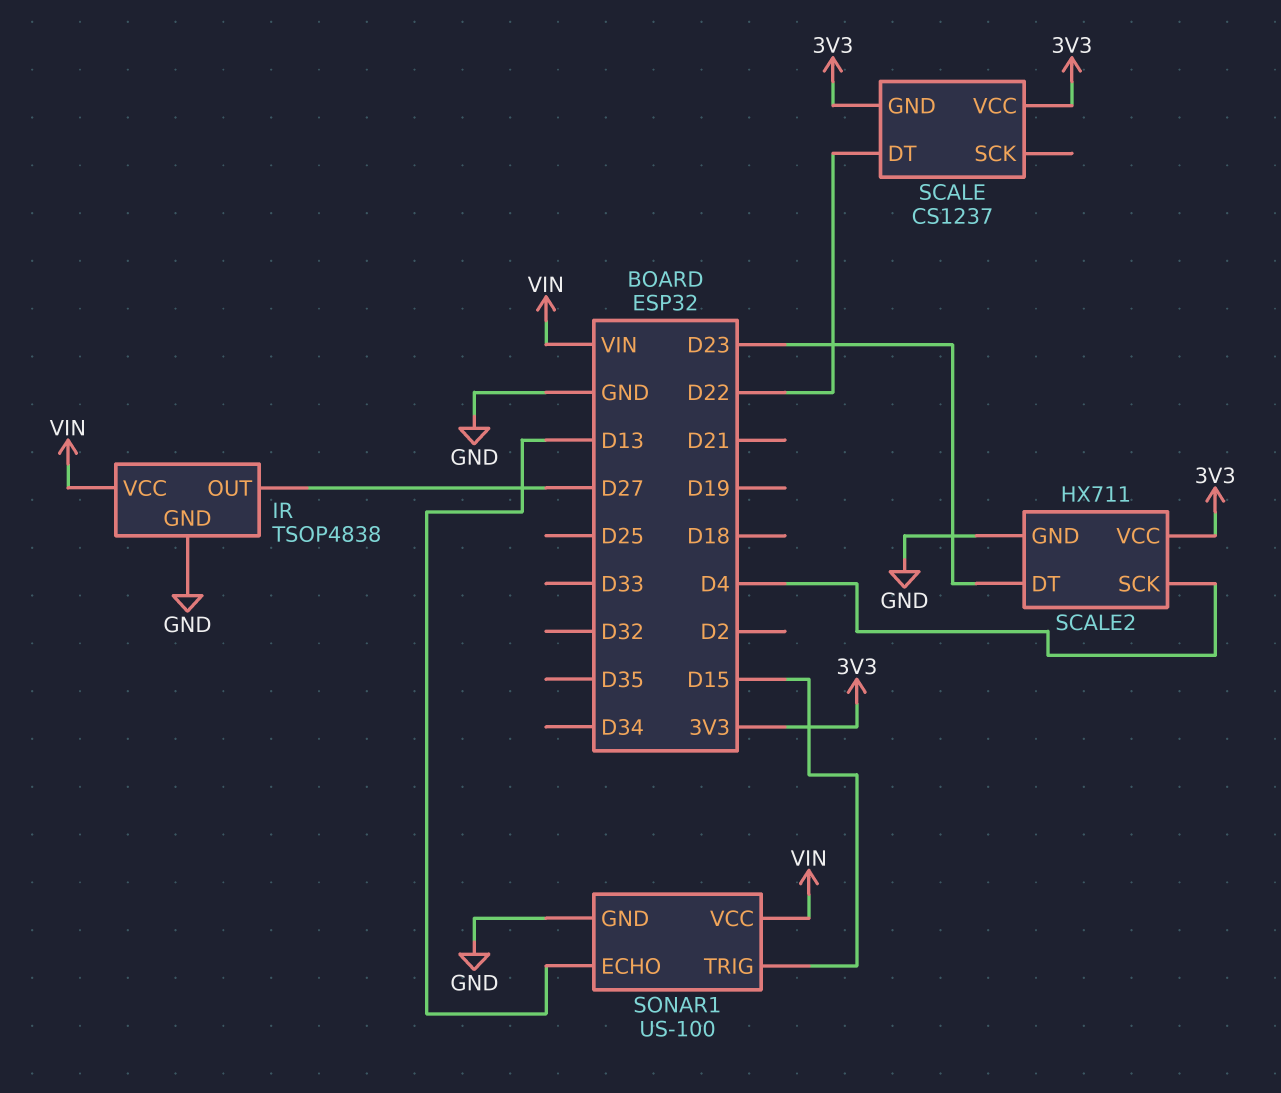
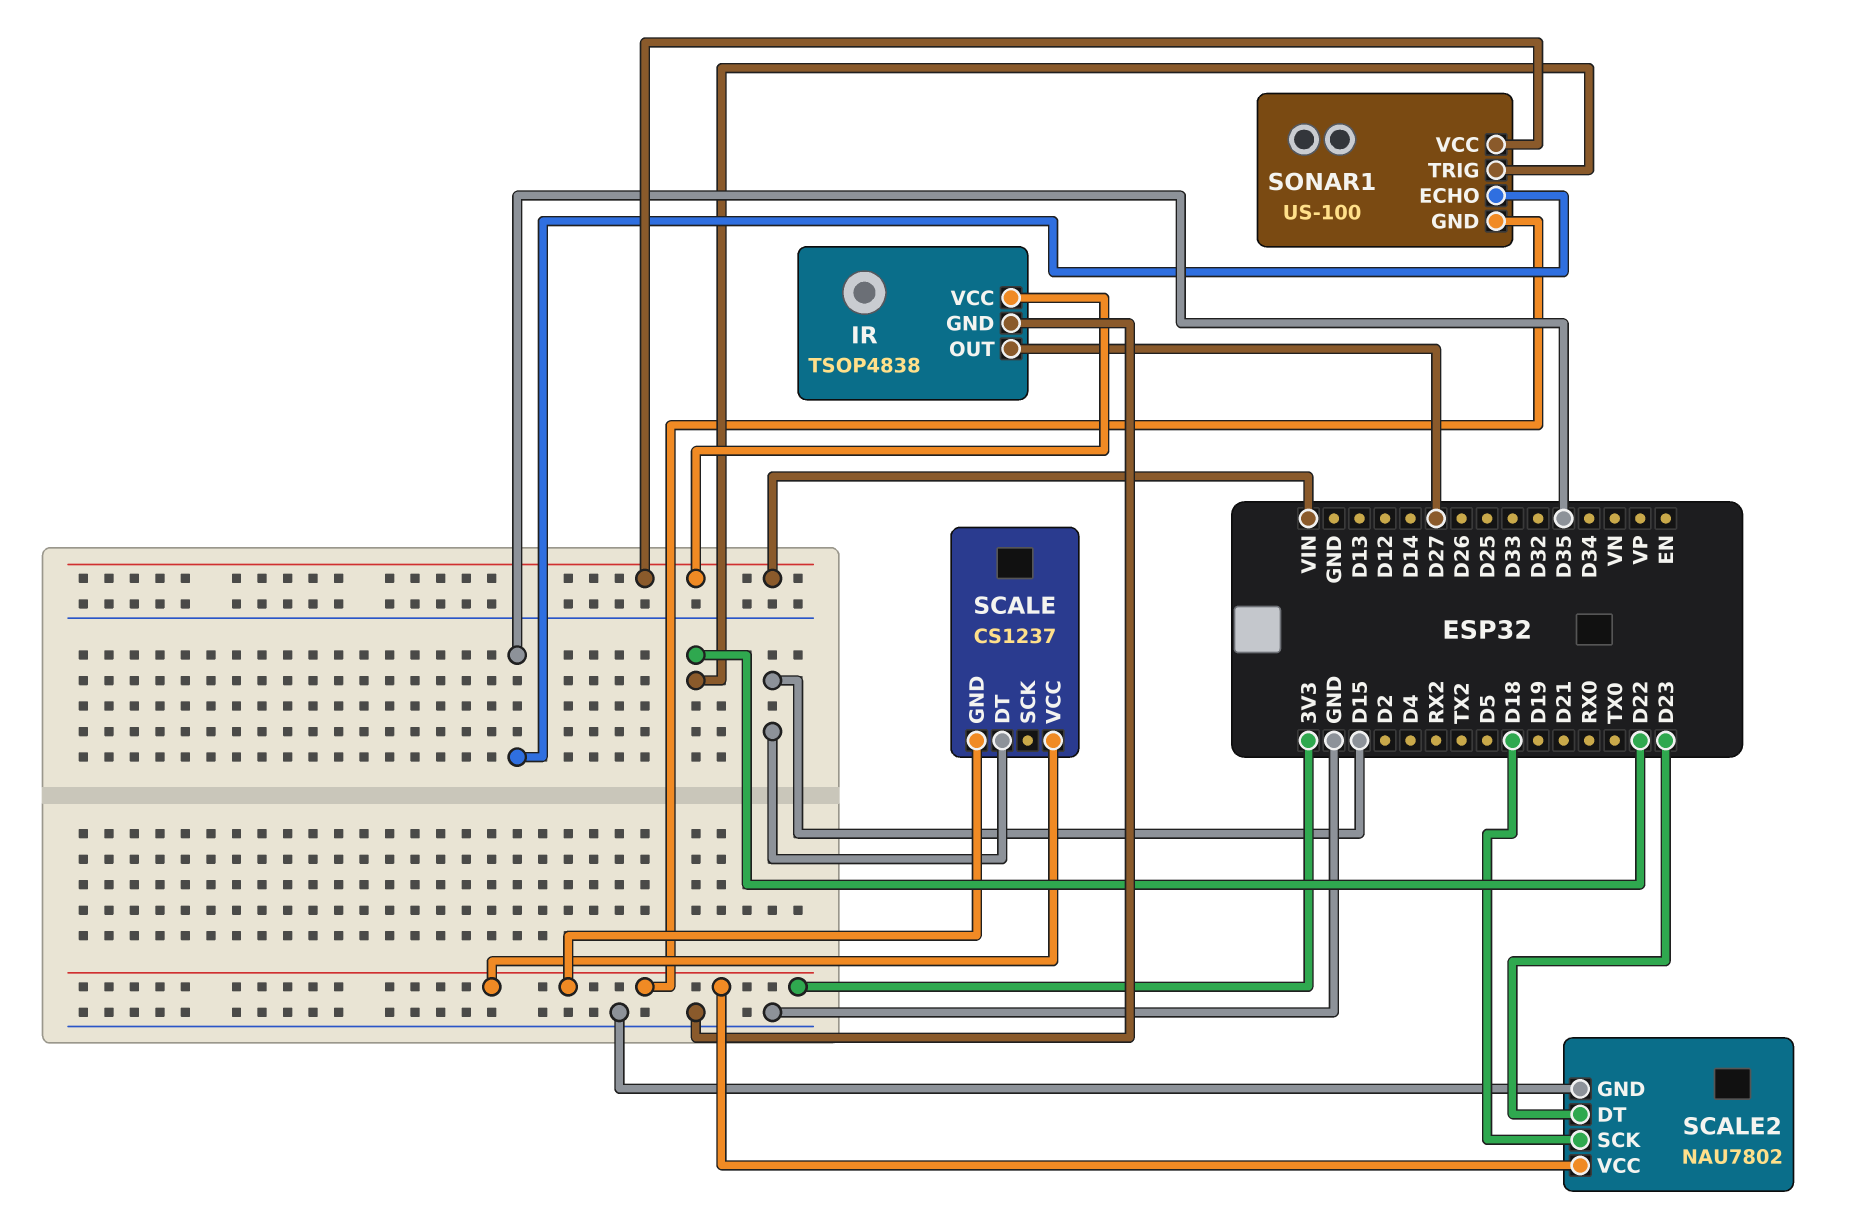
SCALE pin DT: D22 -> D15
SCALE2: HX711 -> NAU7802
SCALE2 pin SCK: D4 -> D18
SONAR1 pin ECHO: D13 -> D35
SONAR1 pin GND: GND -> 3V3
SONAR1 pin TRIG: D15 -> D22

